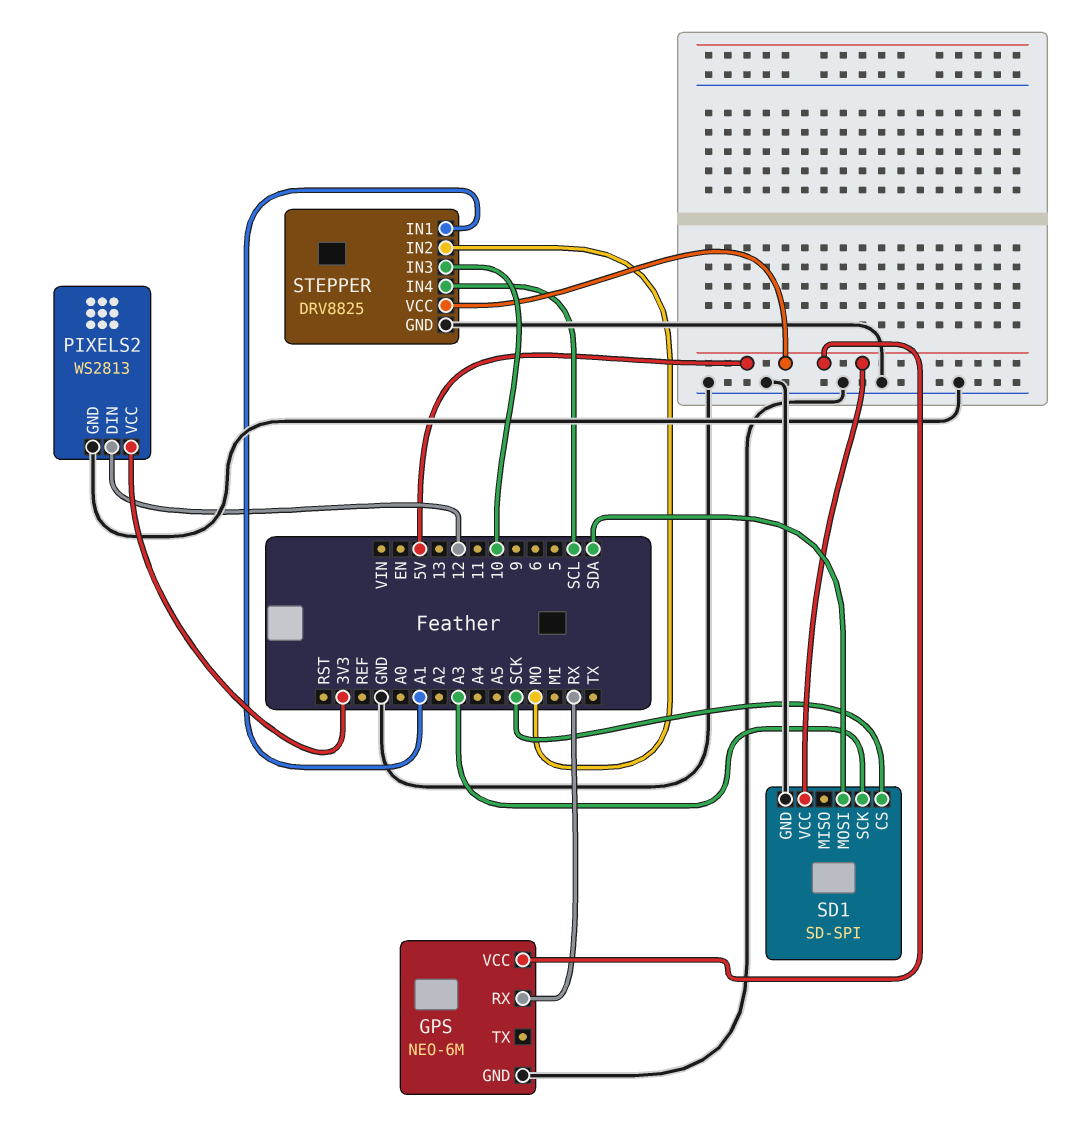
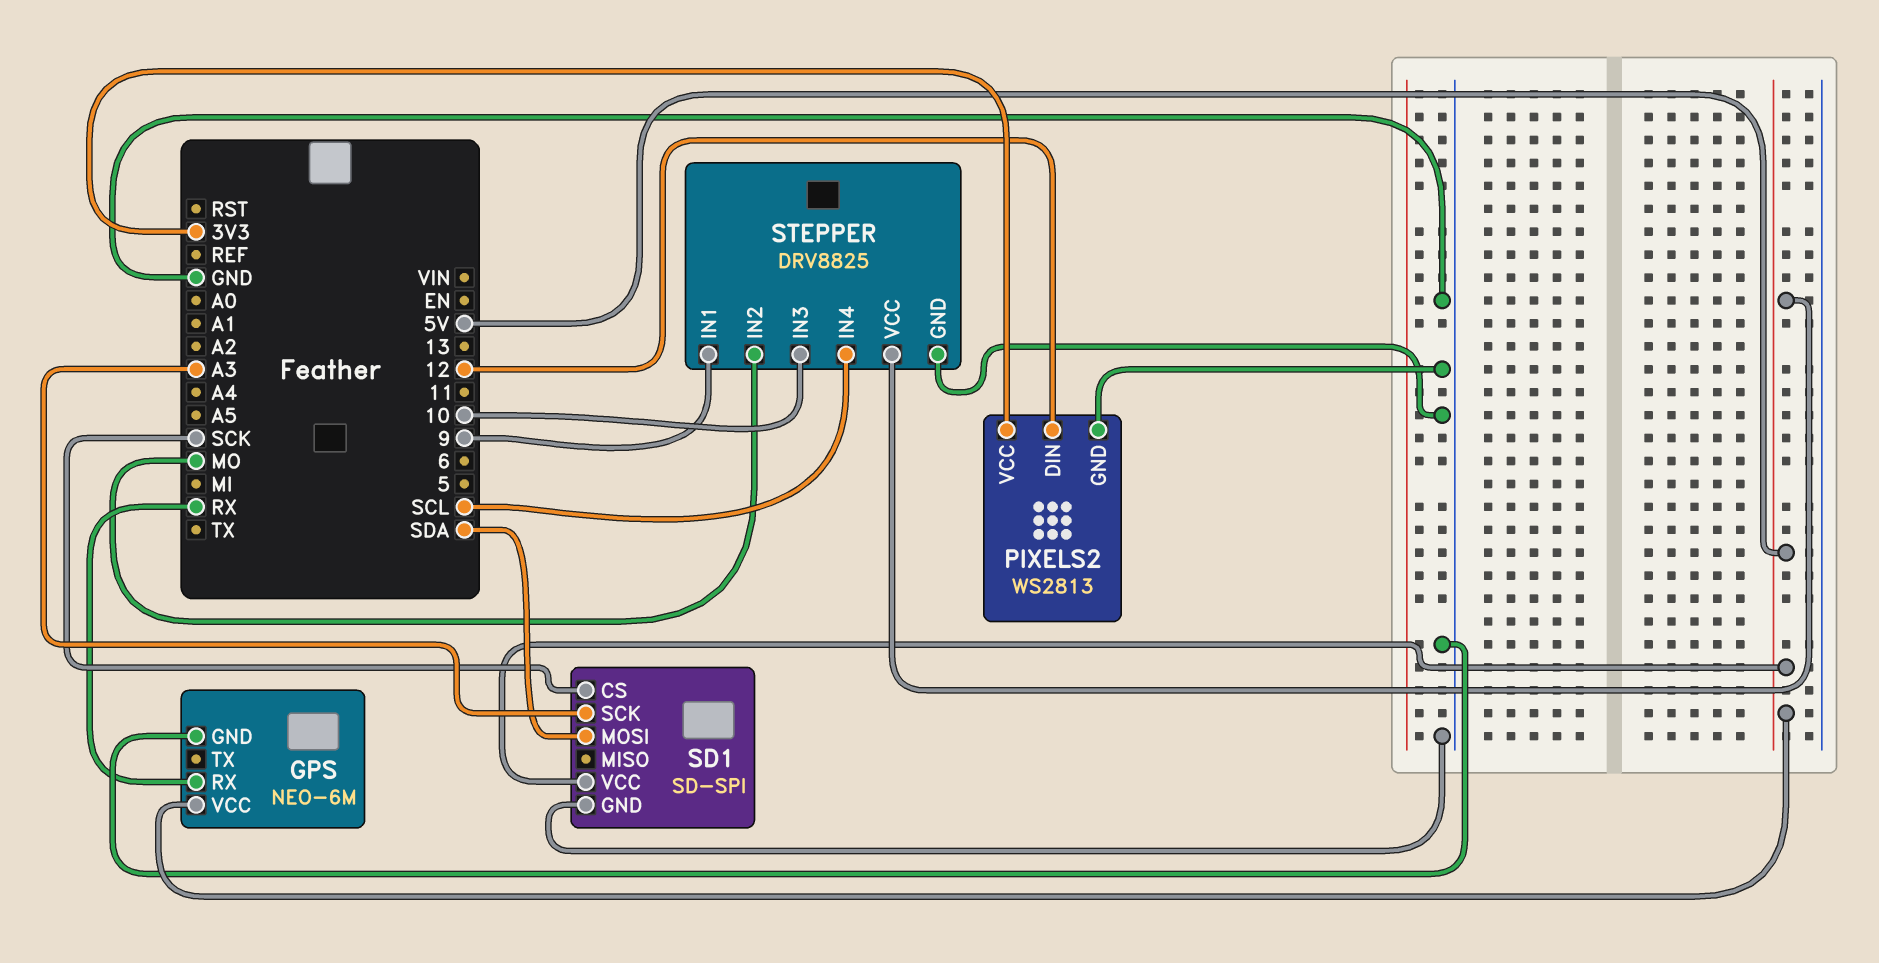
STEPPER pin IN1: A1 -> 9

